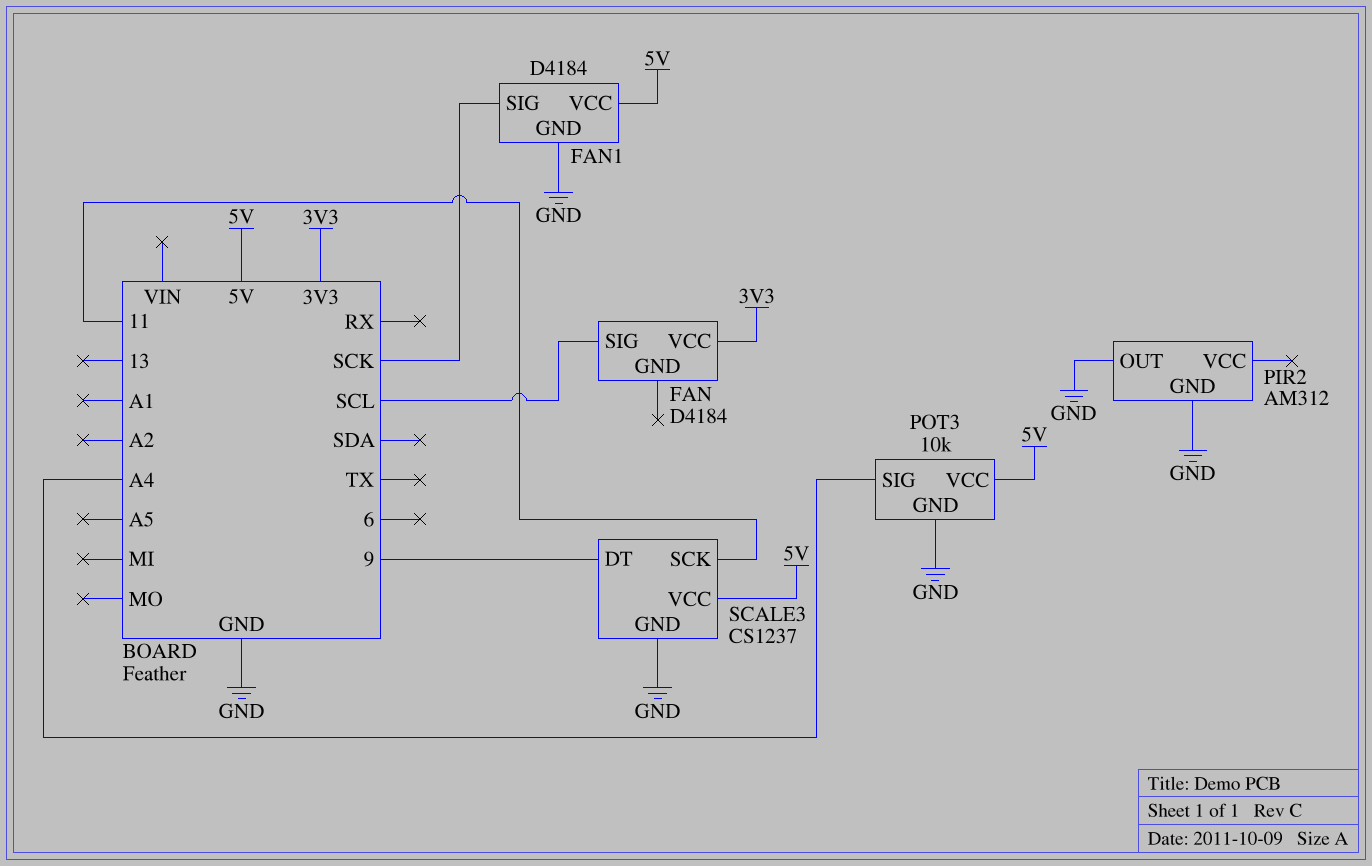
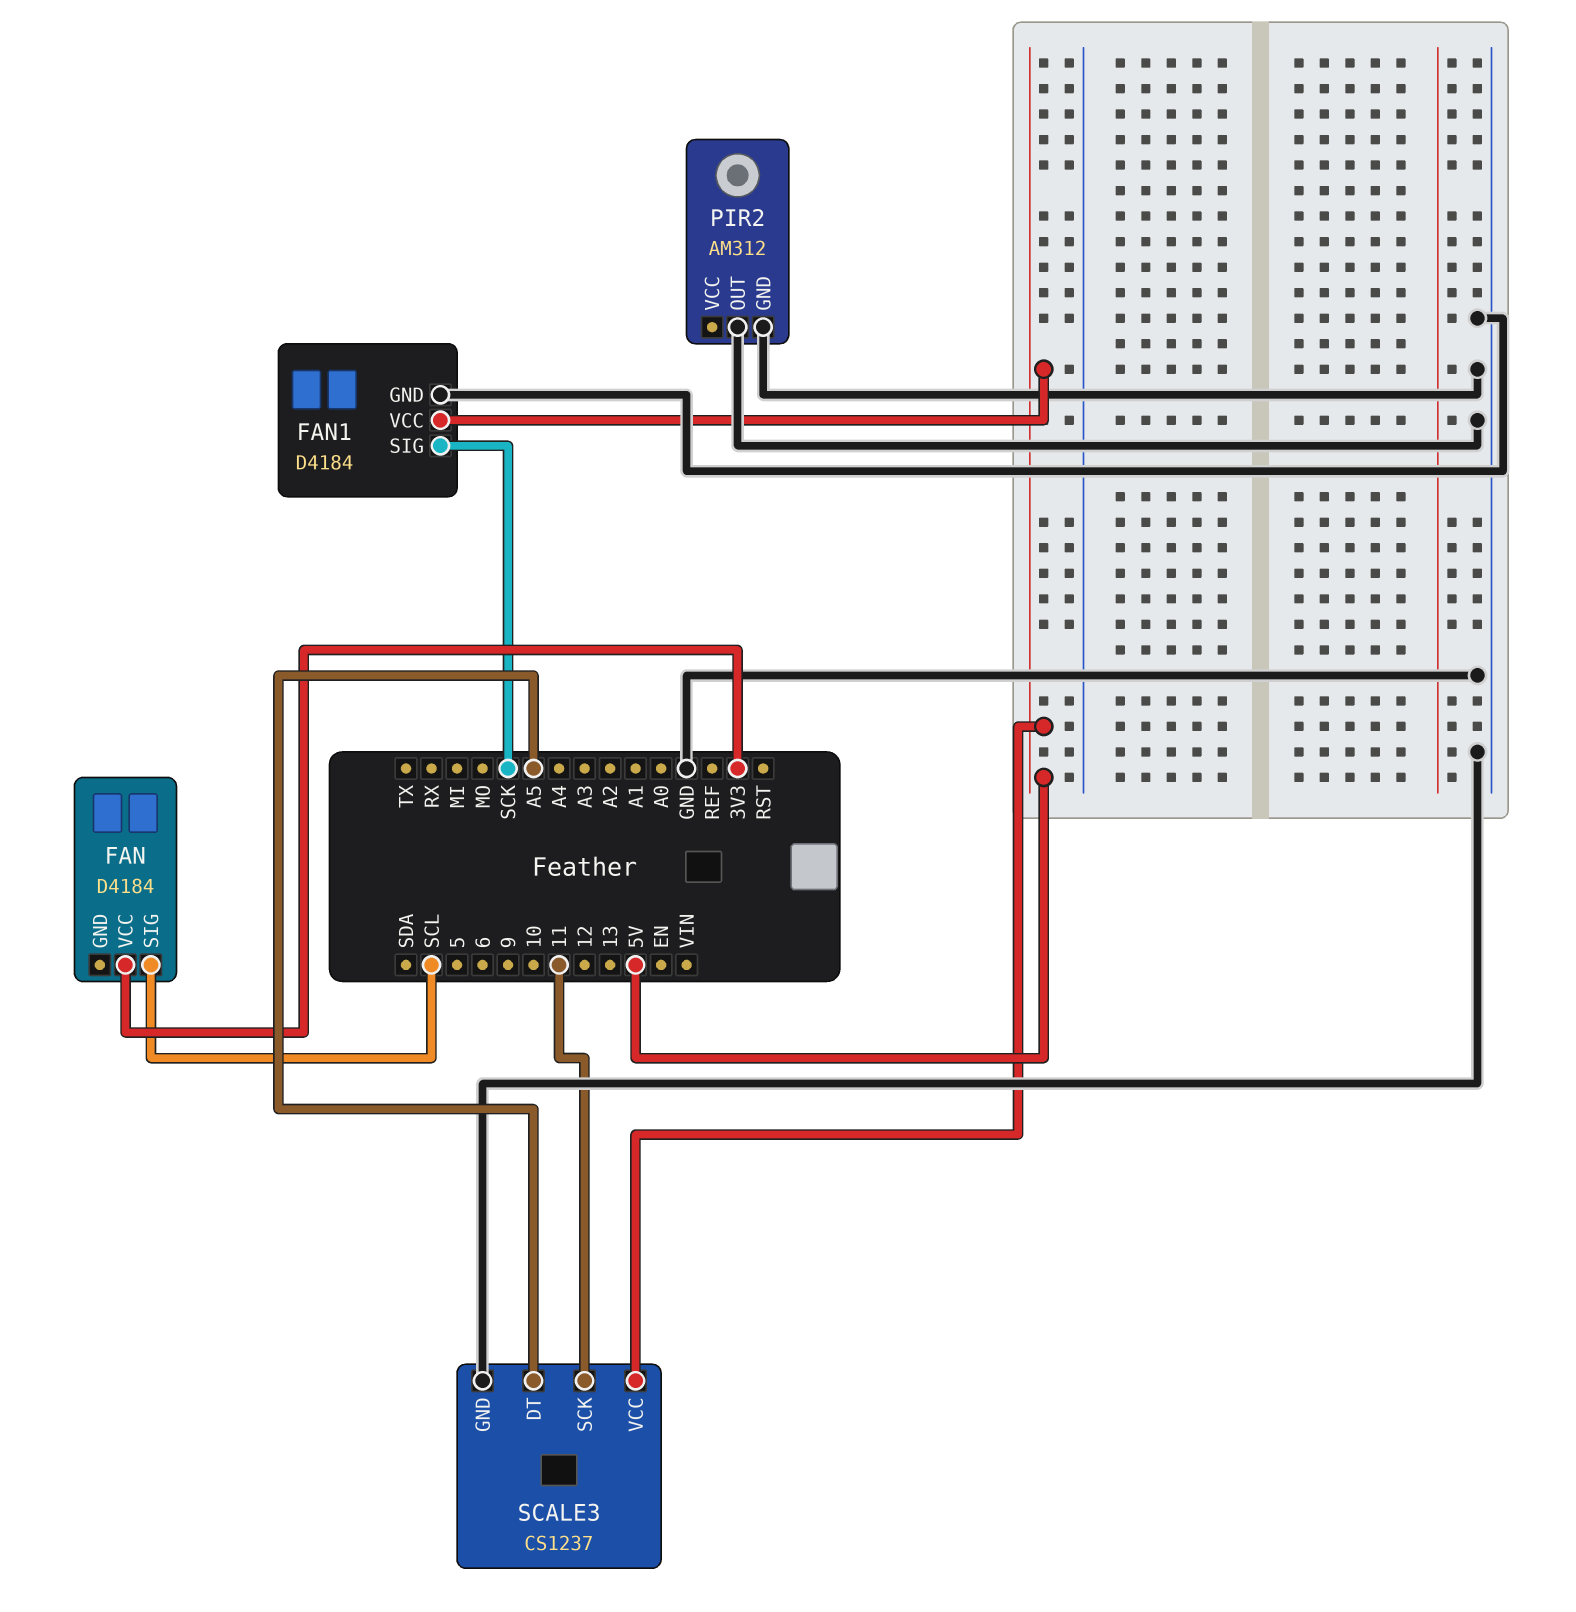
POT3: 10k -> none
POT3 pin GND: GND -> none
POT3 pin SIG: A4 -> none
POT3 pin VCC: 5V -> none
SCALE3 pin DT: 9 -> A5

